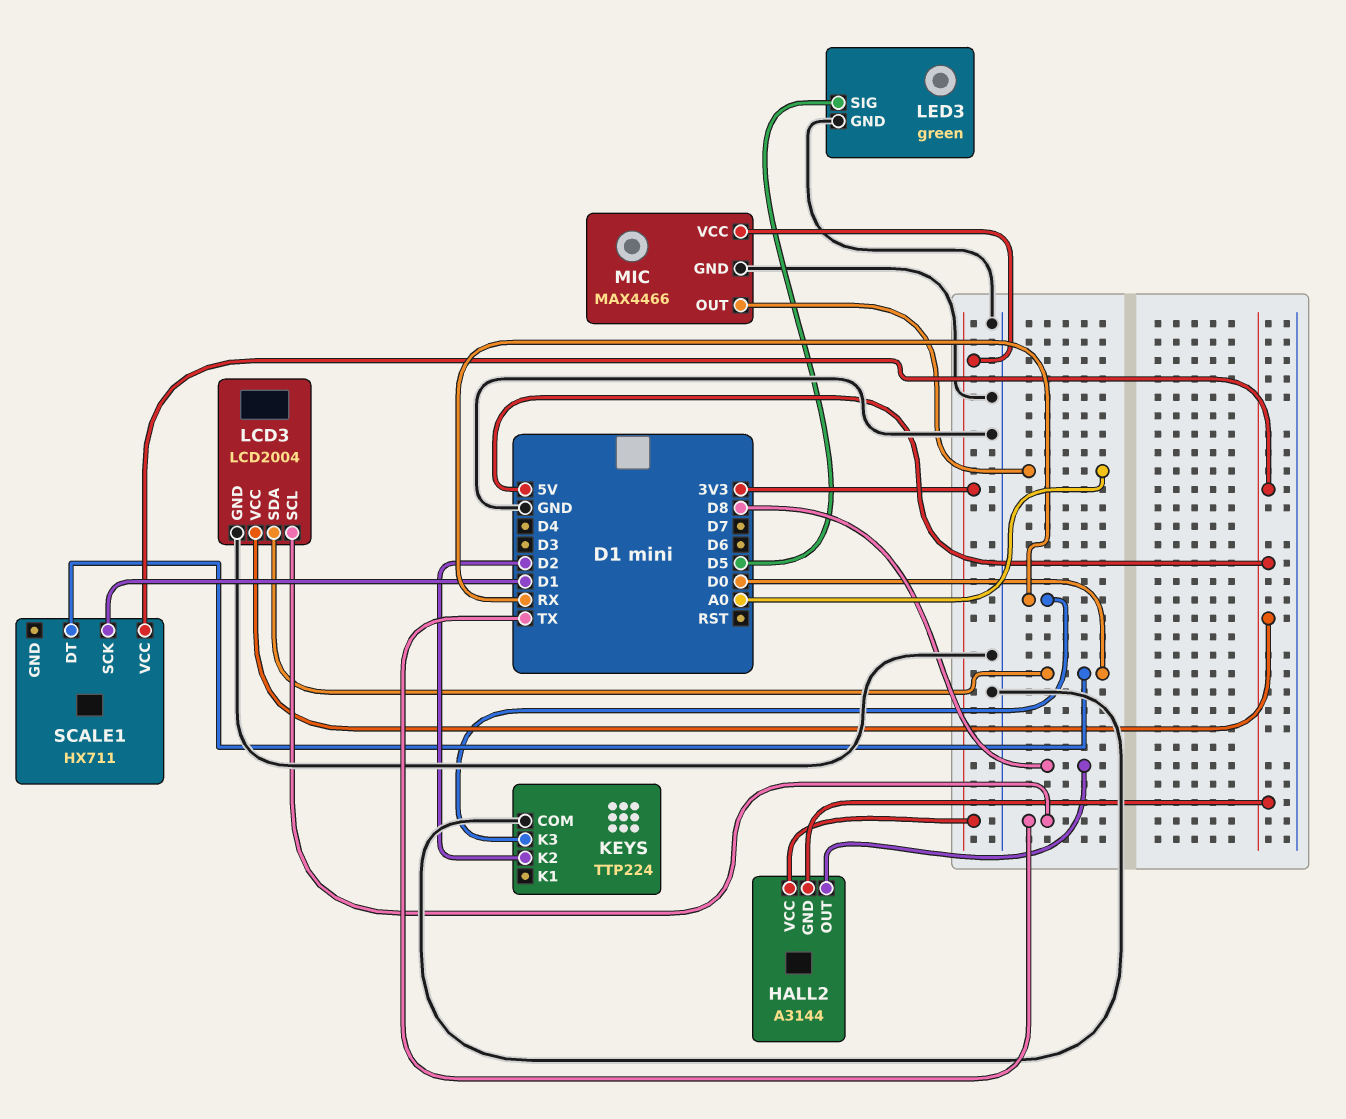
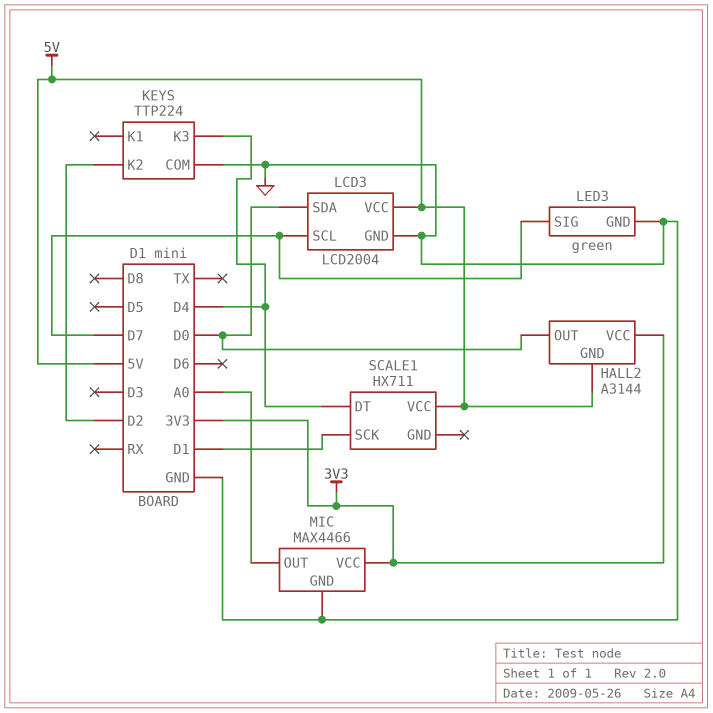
HALL2 pin OUT: D8 -> D0
KEYS pin K3: RX -> D4
LCD3 pin SCL: TX -> D7
LED3 pin SIG: D5 -> D7
SCALE1 pin DT: D0 -> D4

